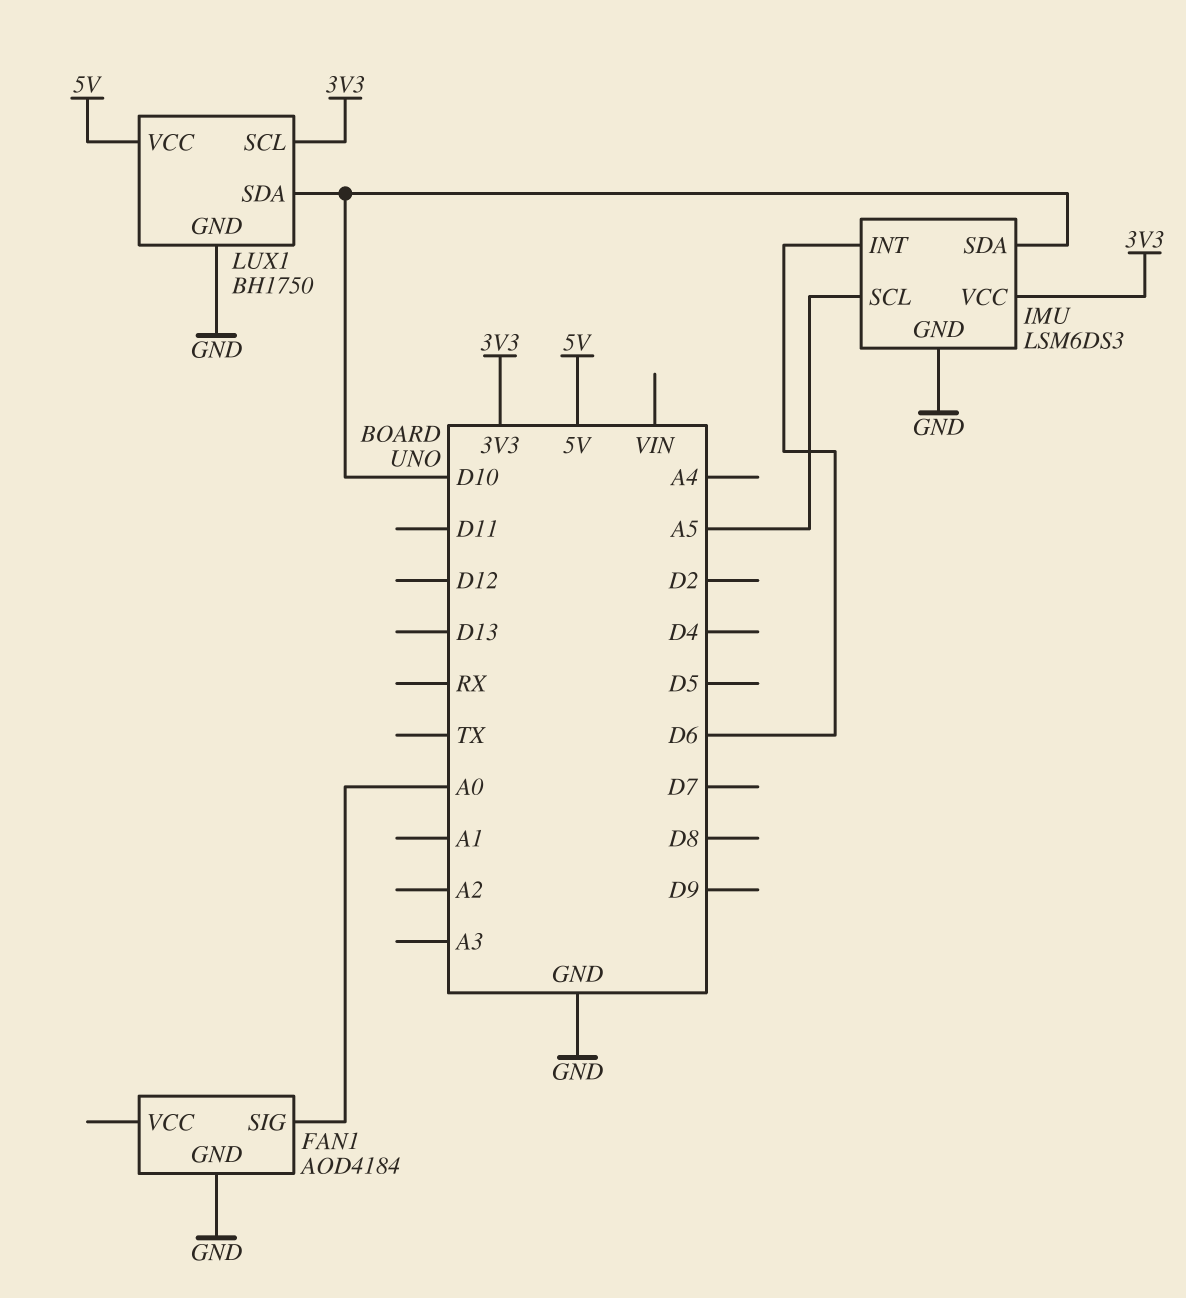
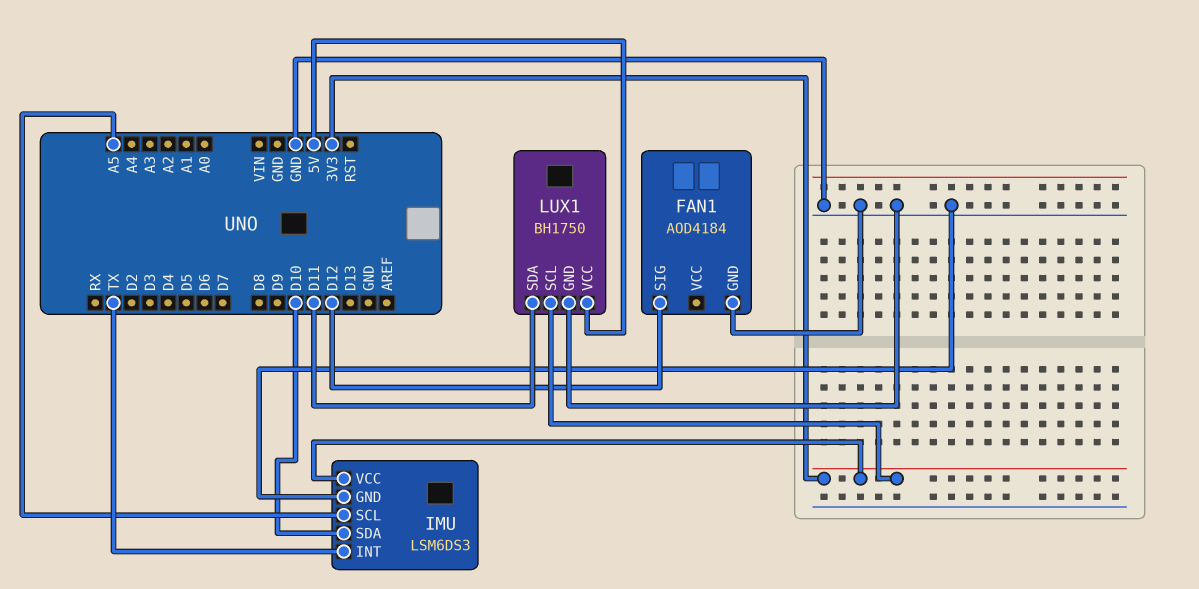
FAN1 pin SIG: A0 -> D12
IMU pin INT: D6 -> TX
LUX1 pin SDA: D10 -> D11

